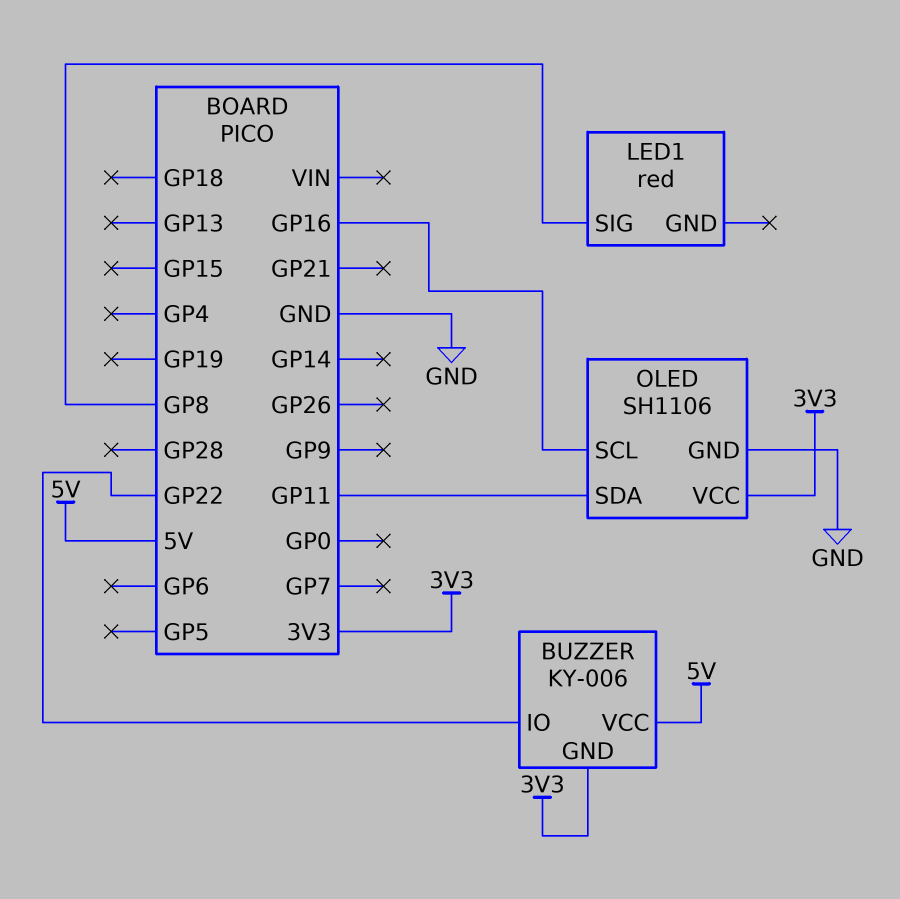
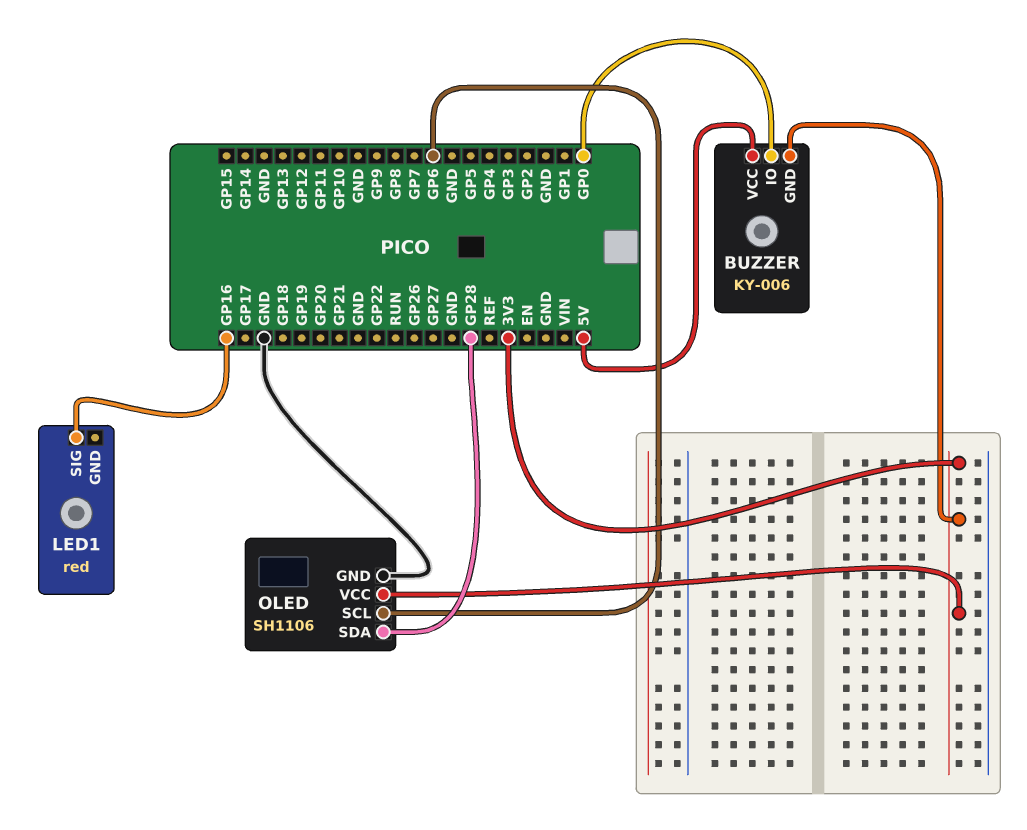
BUZZER pin IO: GP22 -> GP0
LED1 pin SIG: GP8 -> GP16
OLED pin SCL: GP16 -> GP6
OLED pin SDA: GP11 -> GP28

